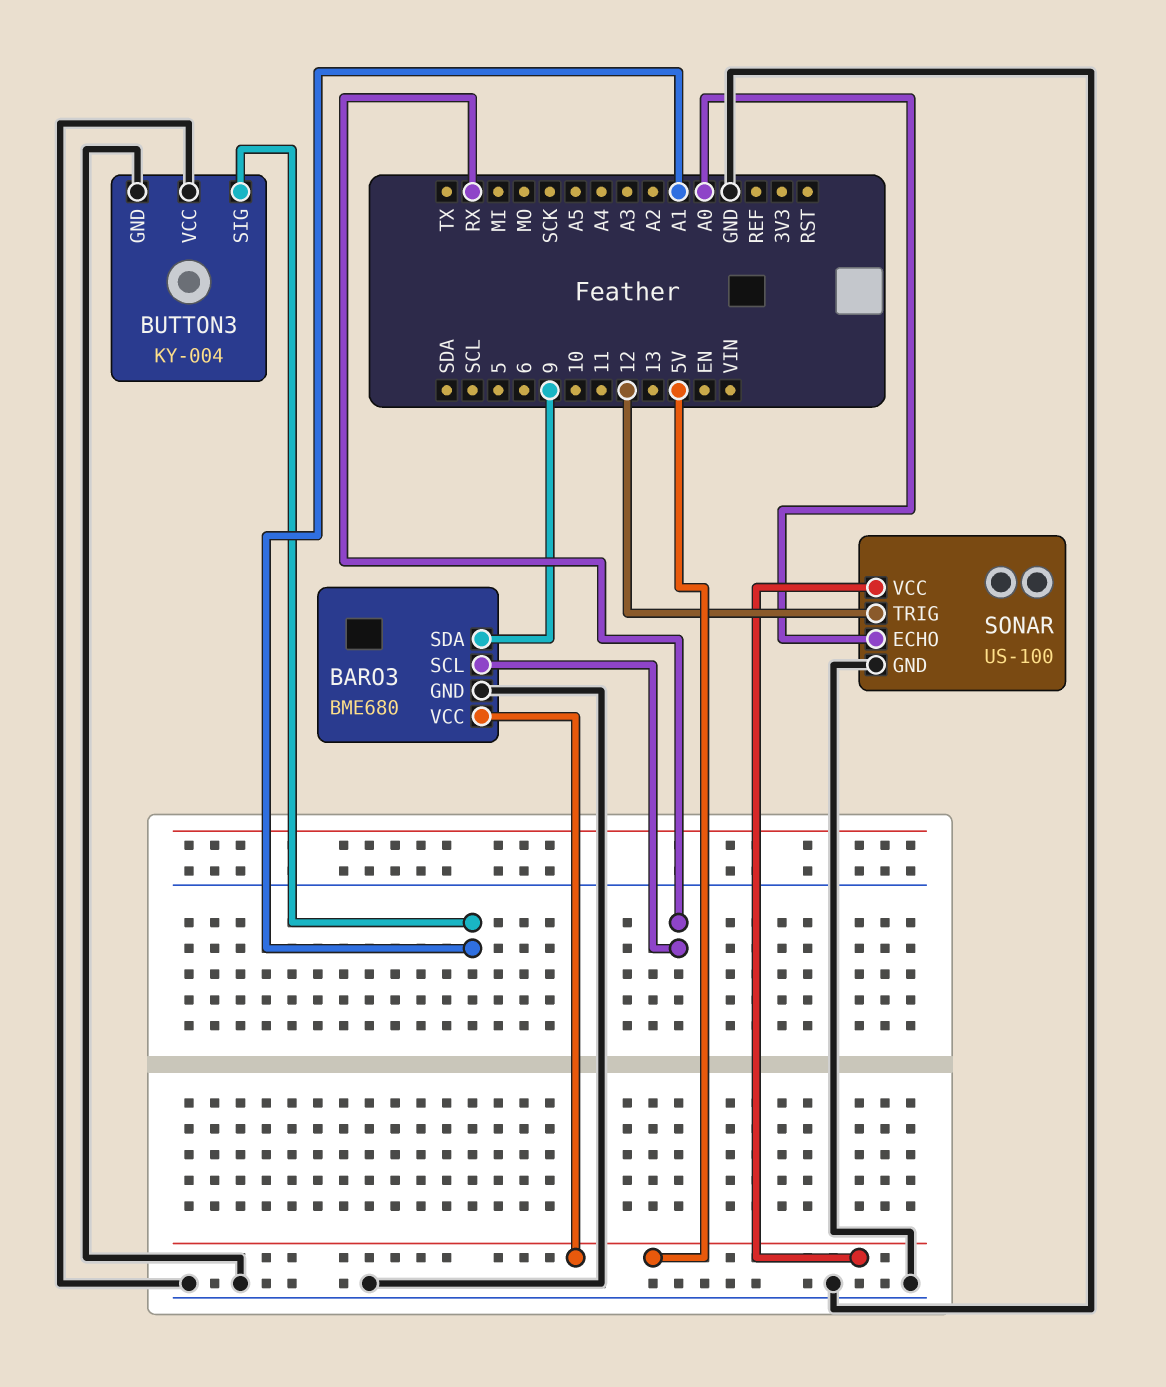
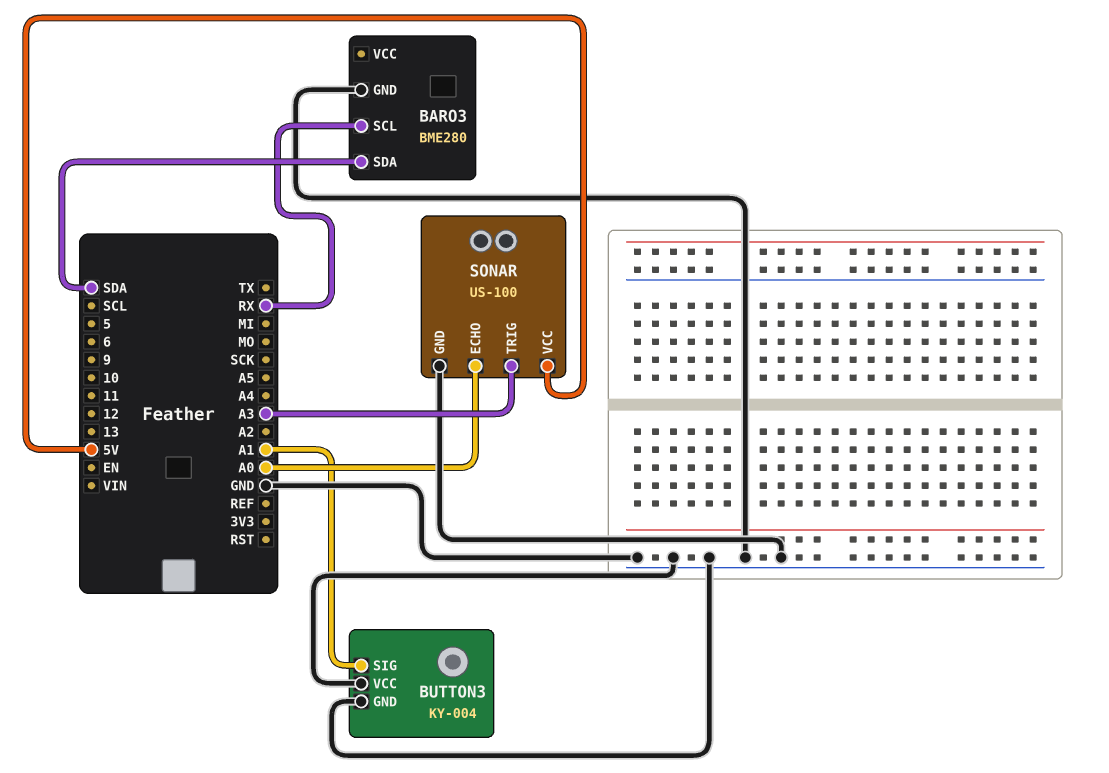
BARO3: BME680 -> BME280
BARO3 pin SDA: 9 -> SDA
BARO3 pin VCC: 5V -> none
SONAR pin TRIG: 12 -> A3

